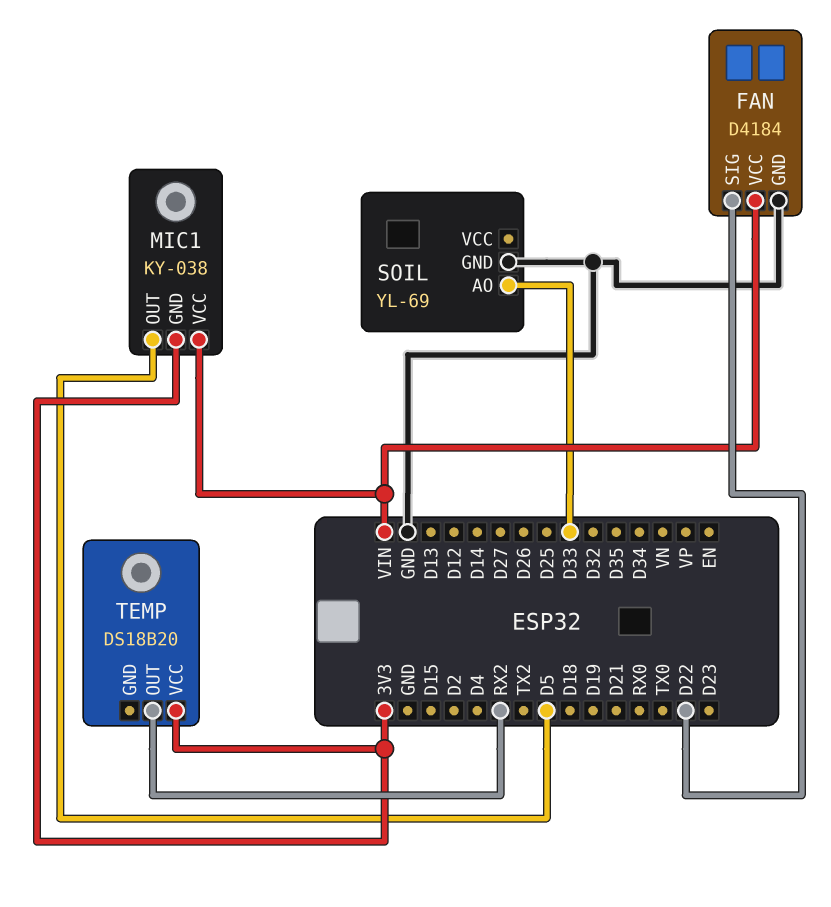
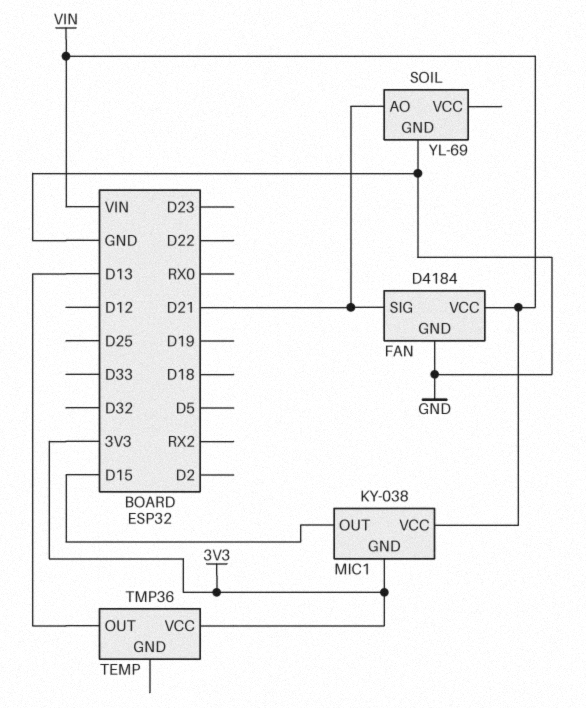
FAN pin SIG: D22 -> D21
MIC1 pin OUT: D5 -> D15
SOIL pin AO: D33 -> D21
TEMP: DS18B20 -> TMP36
TEMP pin OUT: RX2 -> D13

